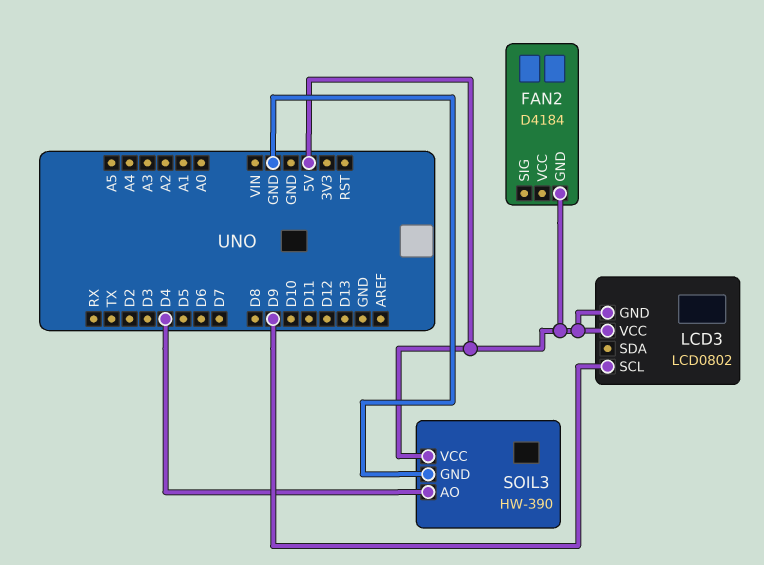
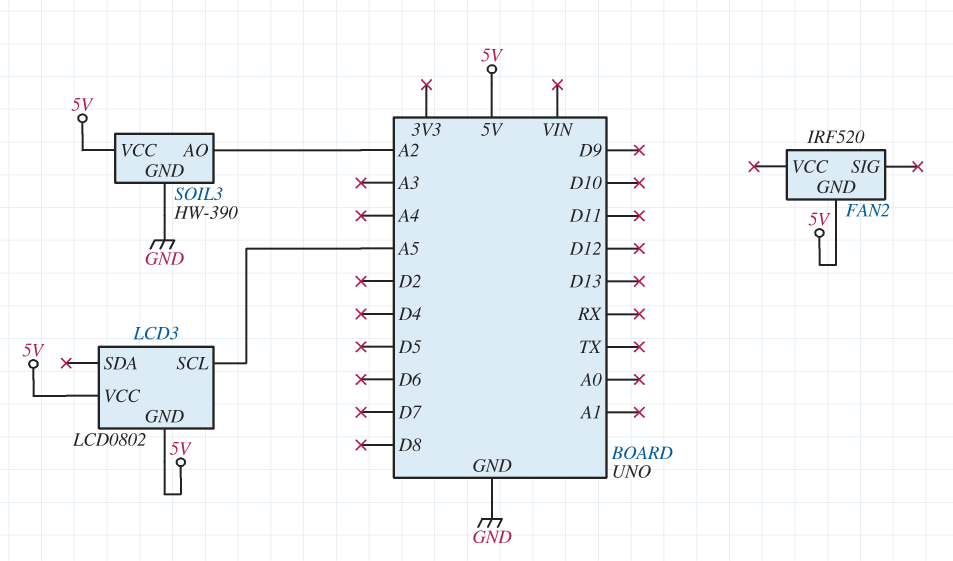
FAN2: D4184 -> IRF520
LCD3 pin SCL: D9 -> A5
SOIL3 pin AO: D4 -> A2

